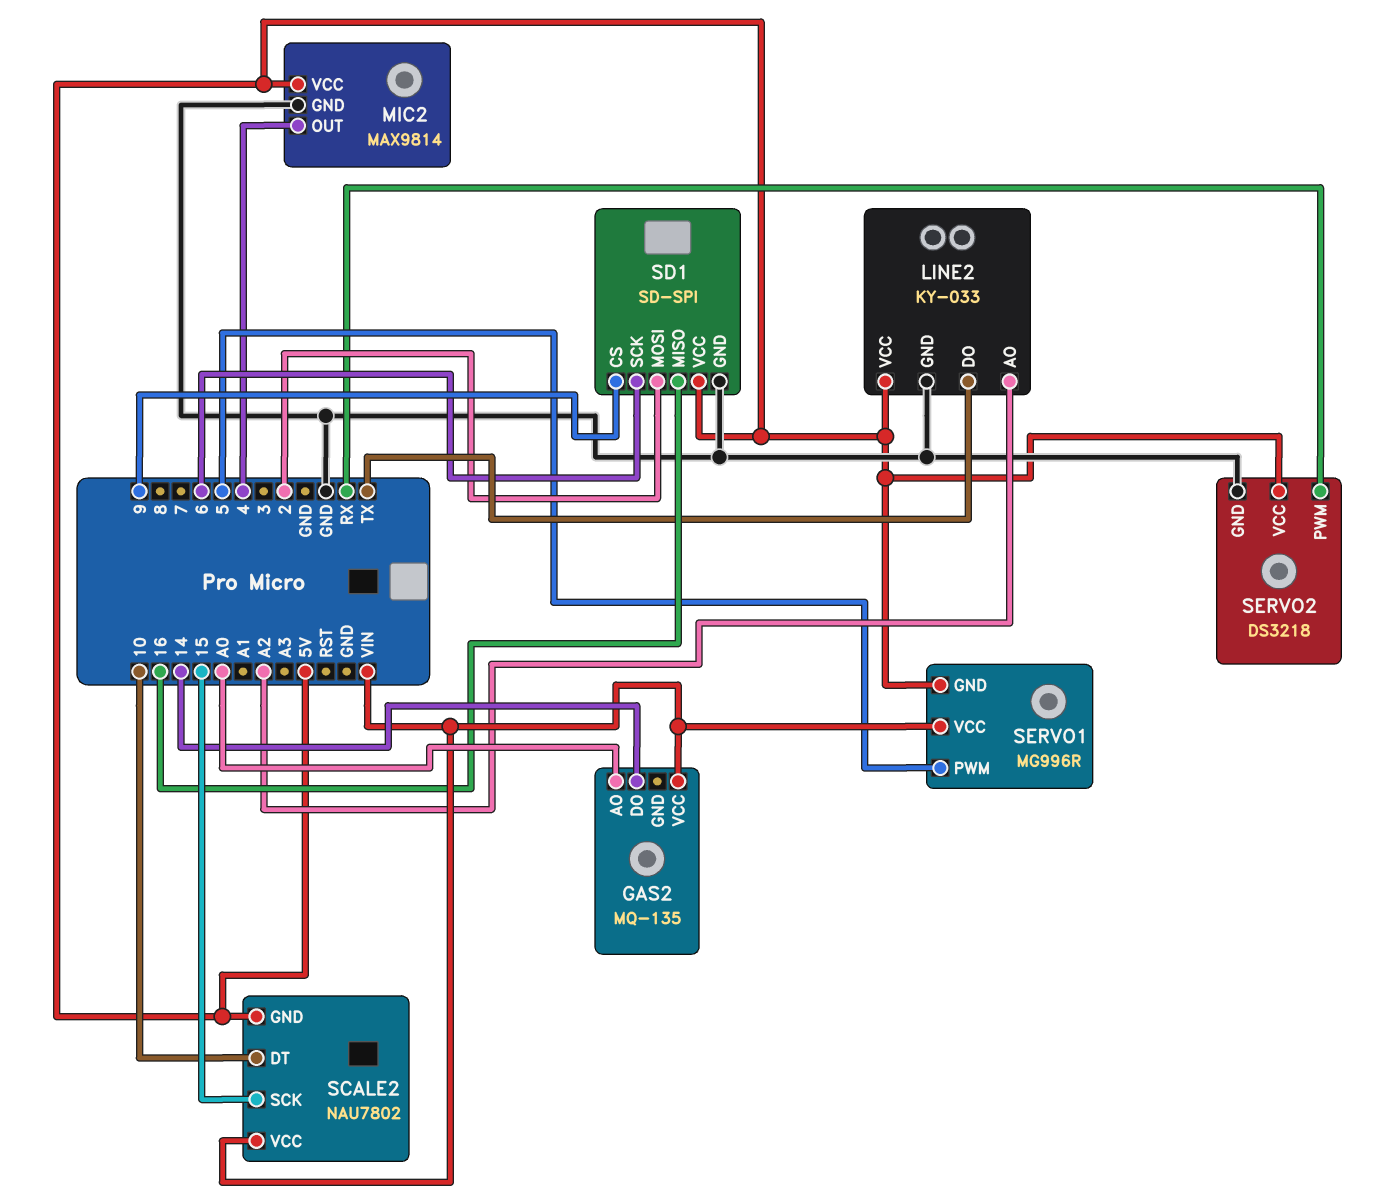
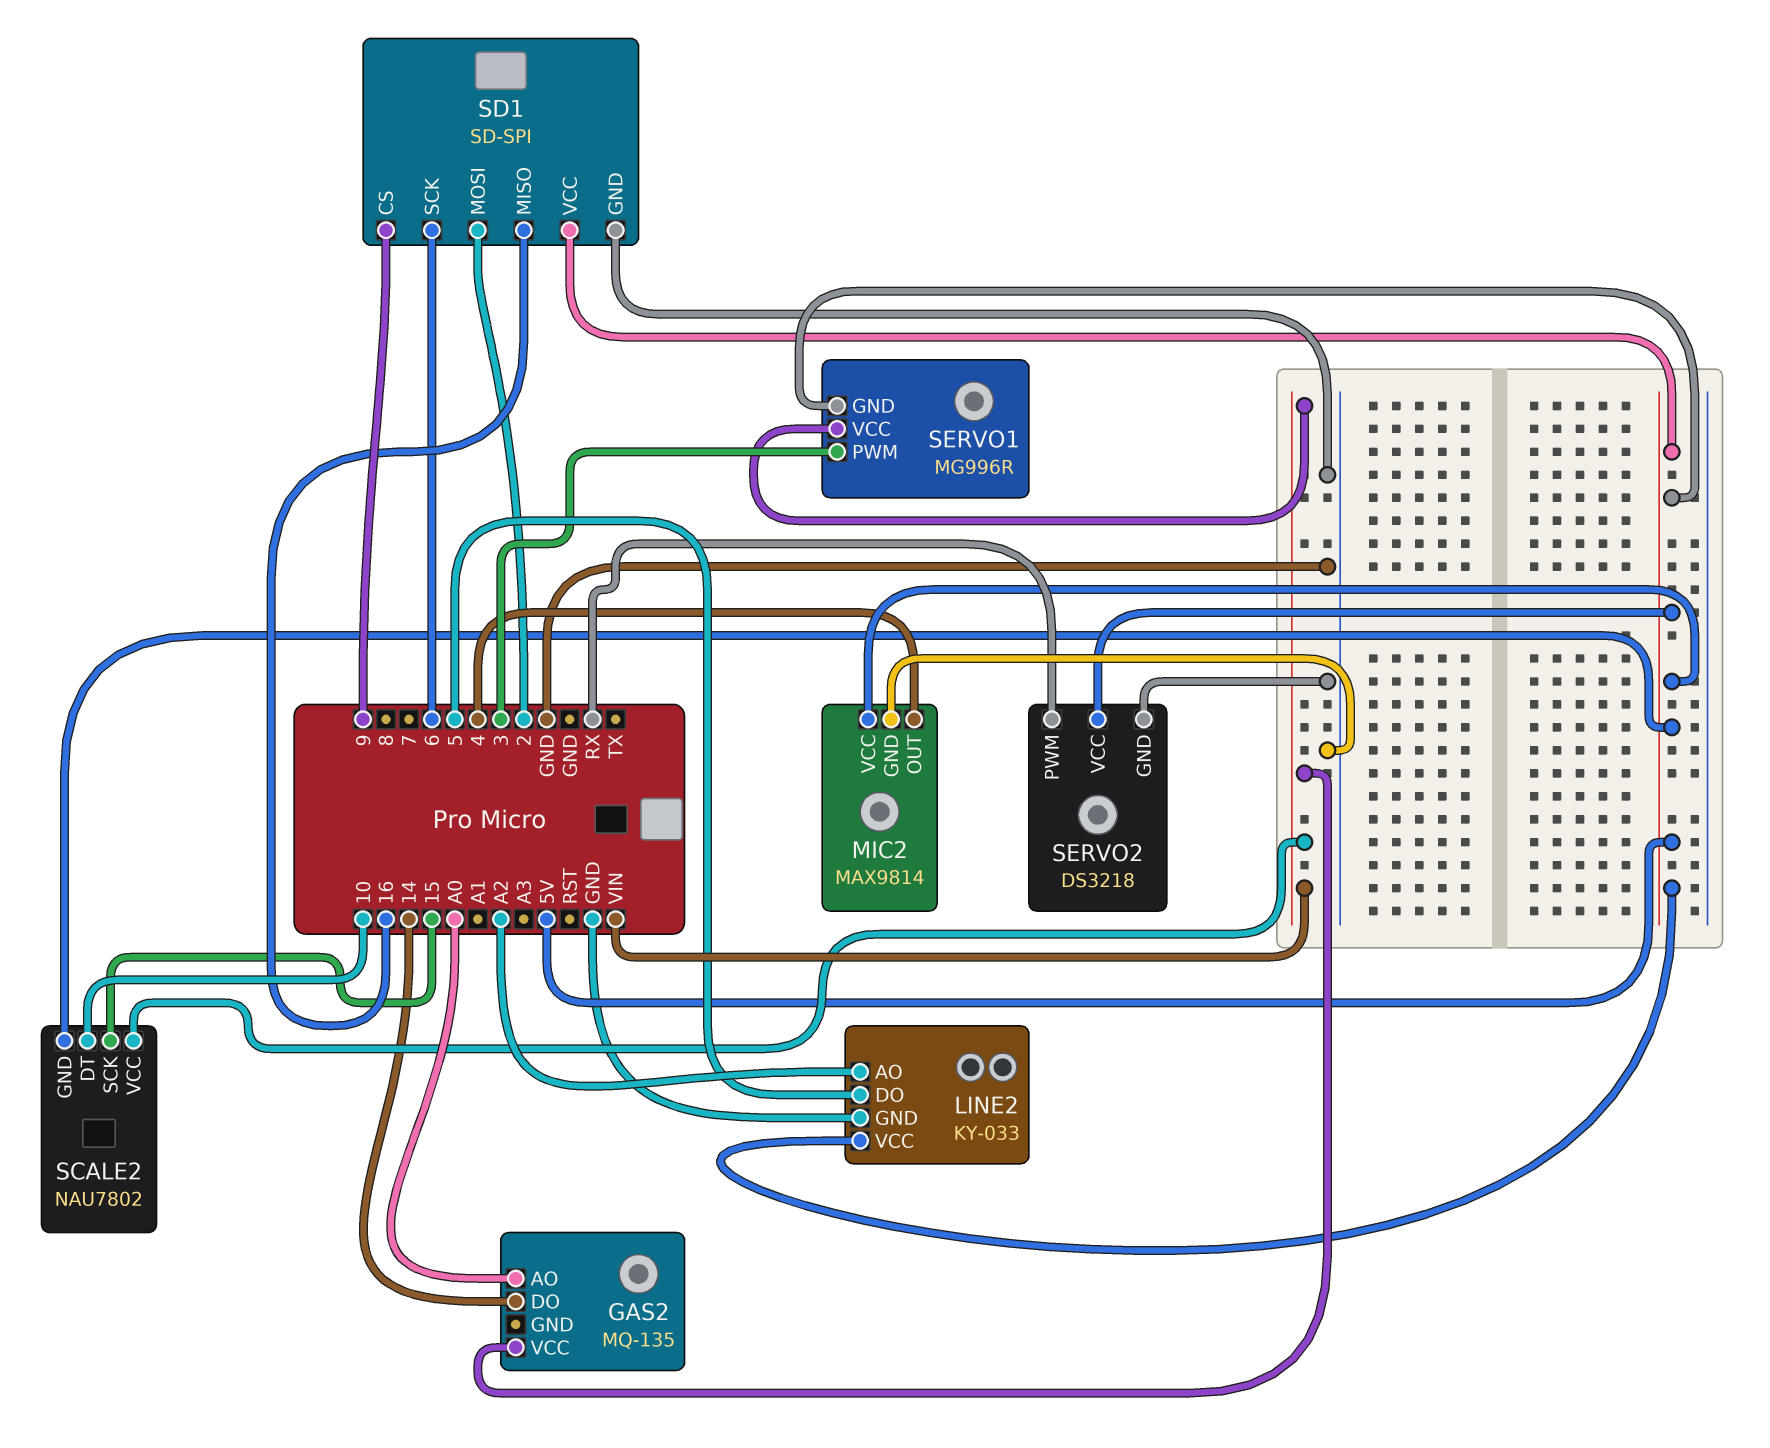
LINE2 pin DO: TX -> 5
SERVO1 pin PWM: 5 -> 3

